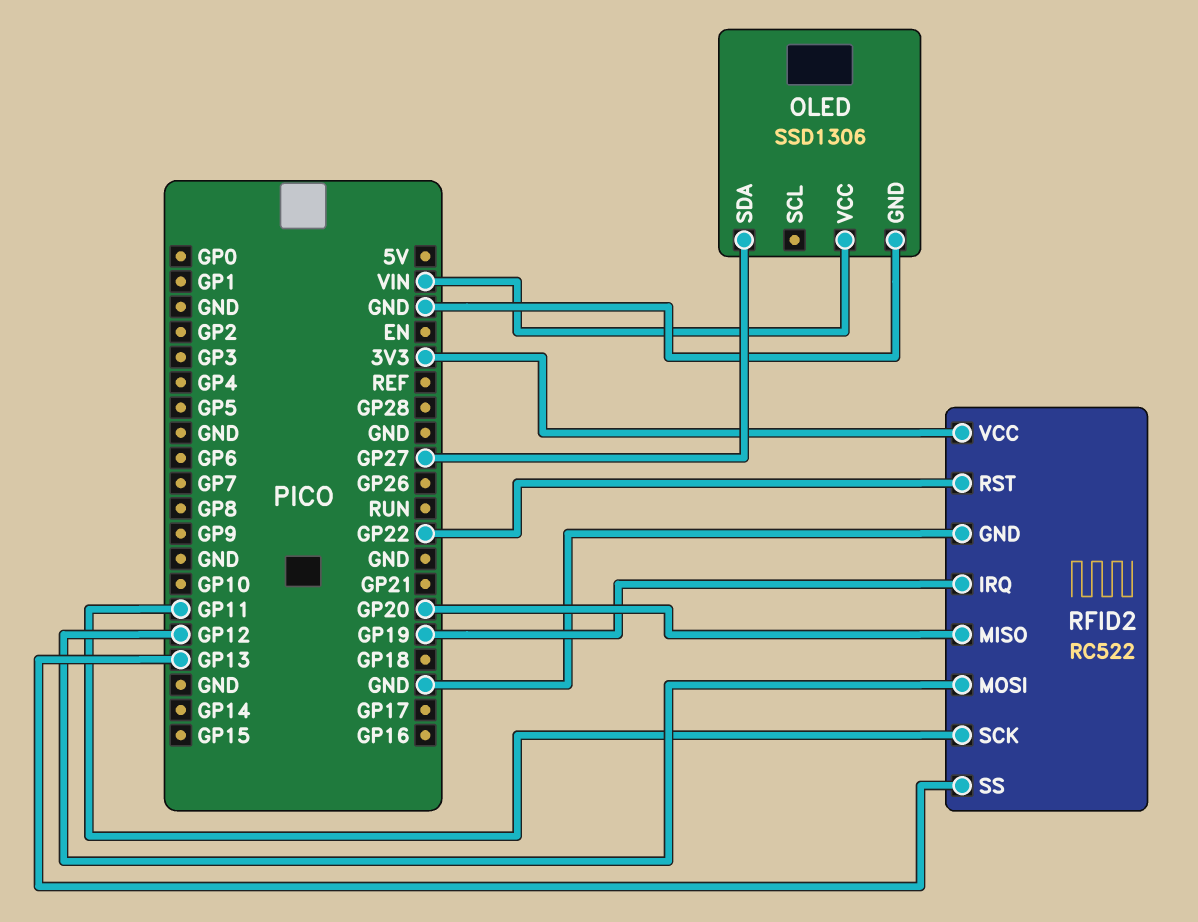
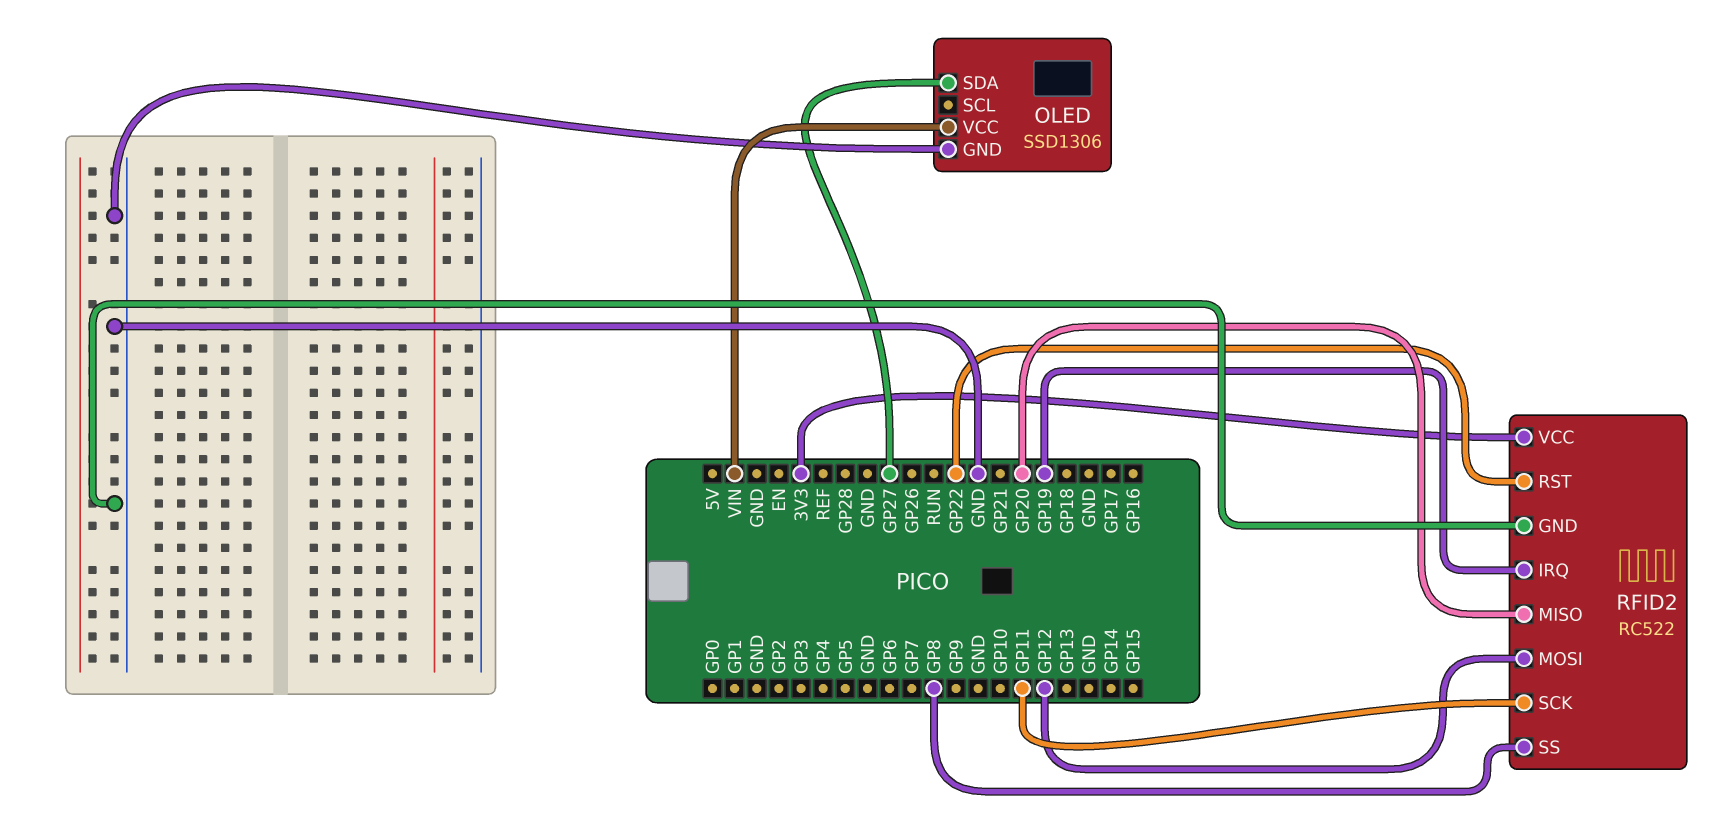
RFID2 pin SS: GP13 -> GP8

